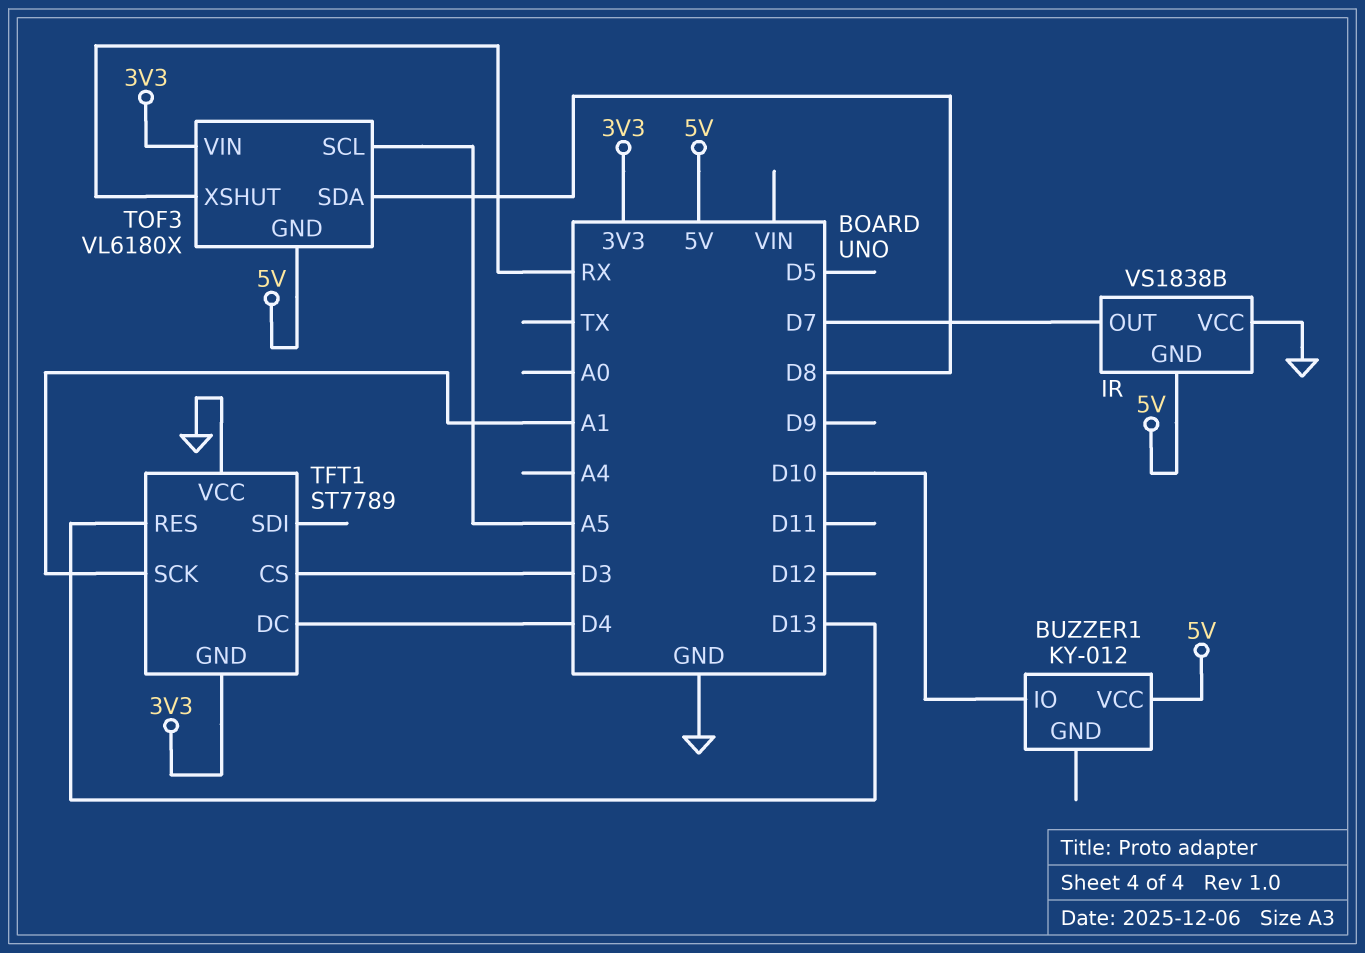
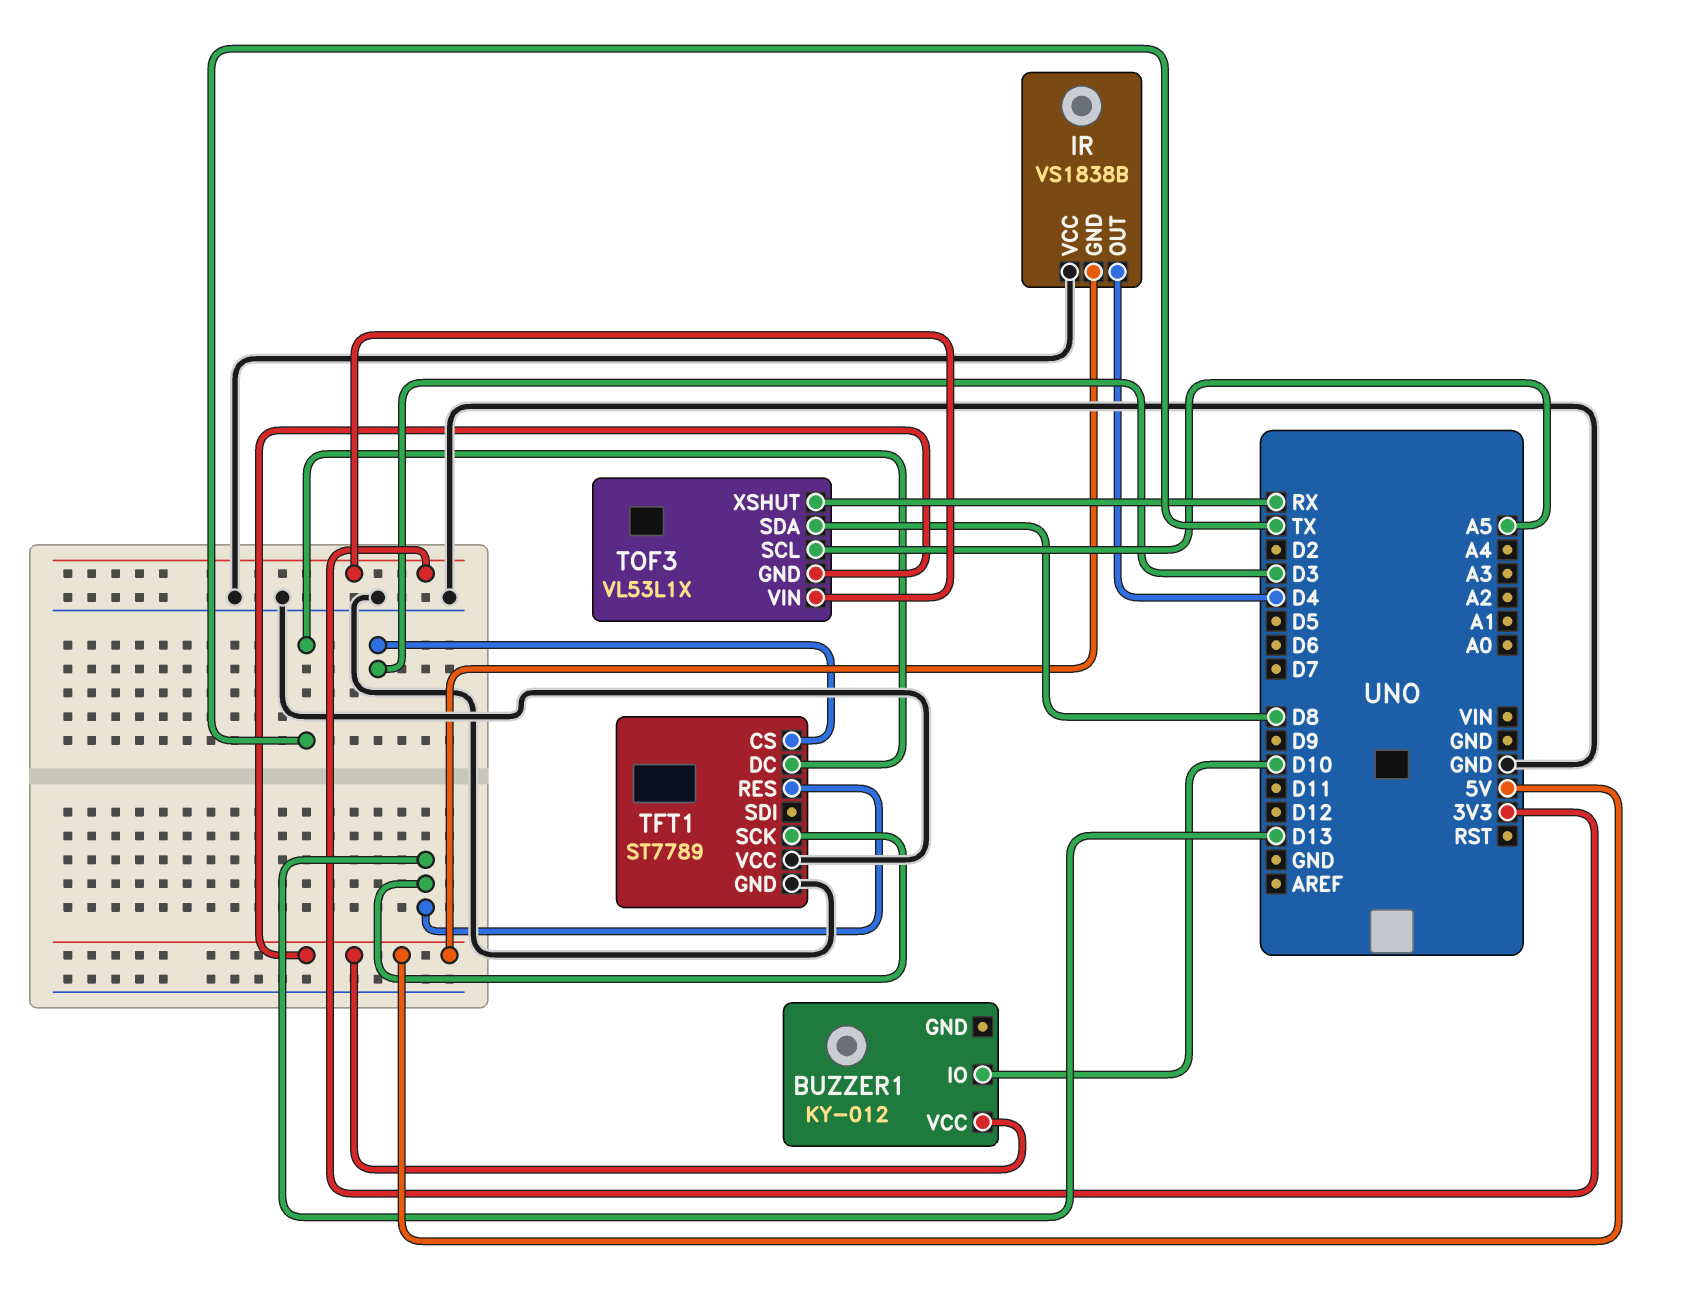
IR pin OUT: D7 -> D4
TFT1 pin DC: D4 -> TX
TFT1 pin GND: 3V3 -> GND
TFT1 pin SCK: A1 -> D13
TOF3: VL6180X -> VL53L1X

